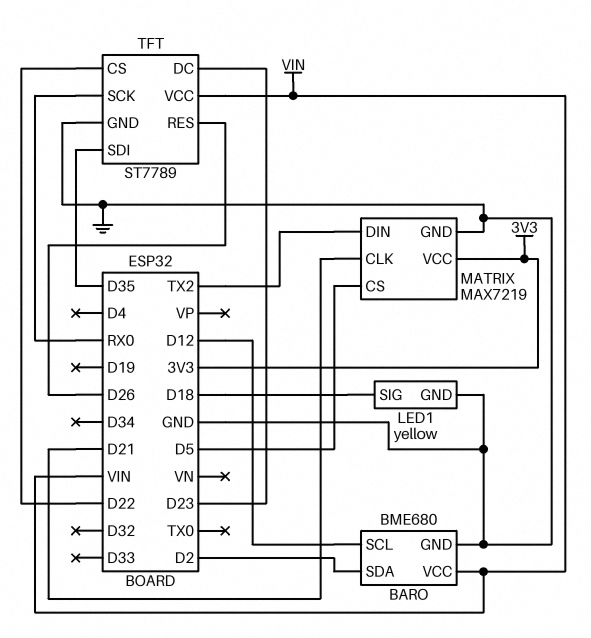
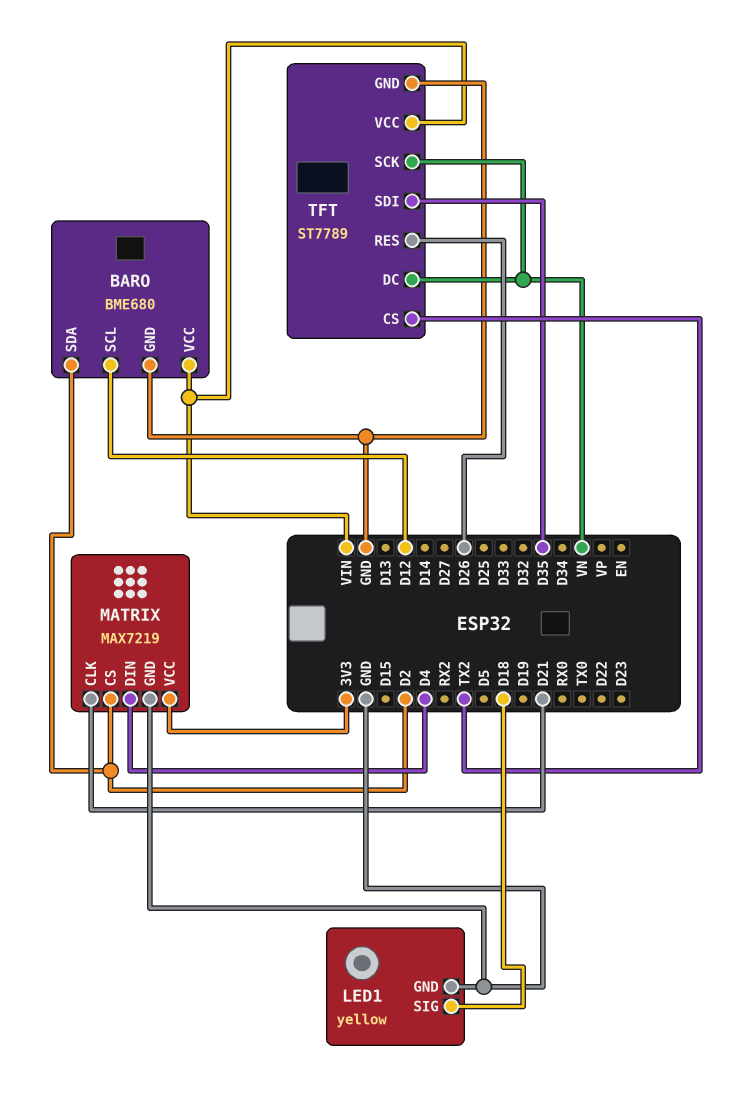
MATRIX pin CS: D5 -> D2
MATRIX pin DIN: TX2 -> D4
TFT pin CS: D22 -> TX2
TFT pin DC: D23 -> VN
TFT pin SCK: RX0 -> VN

